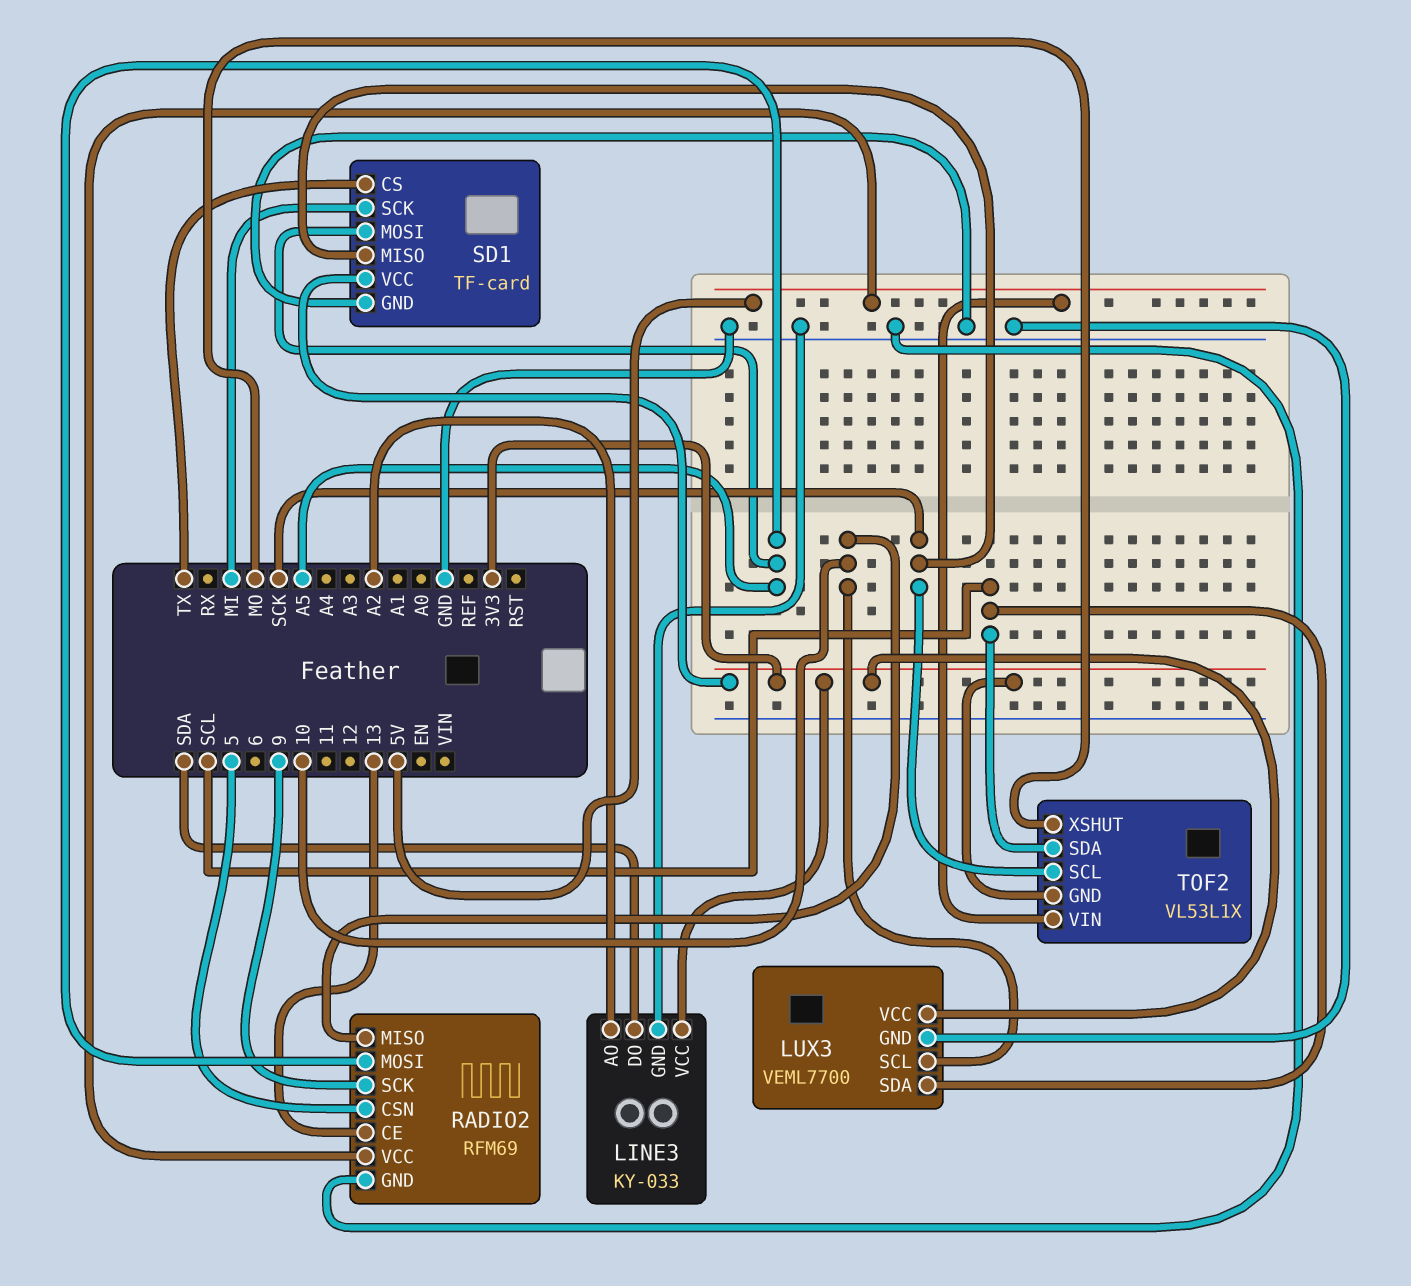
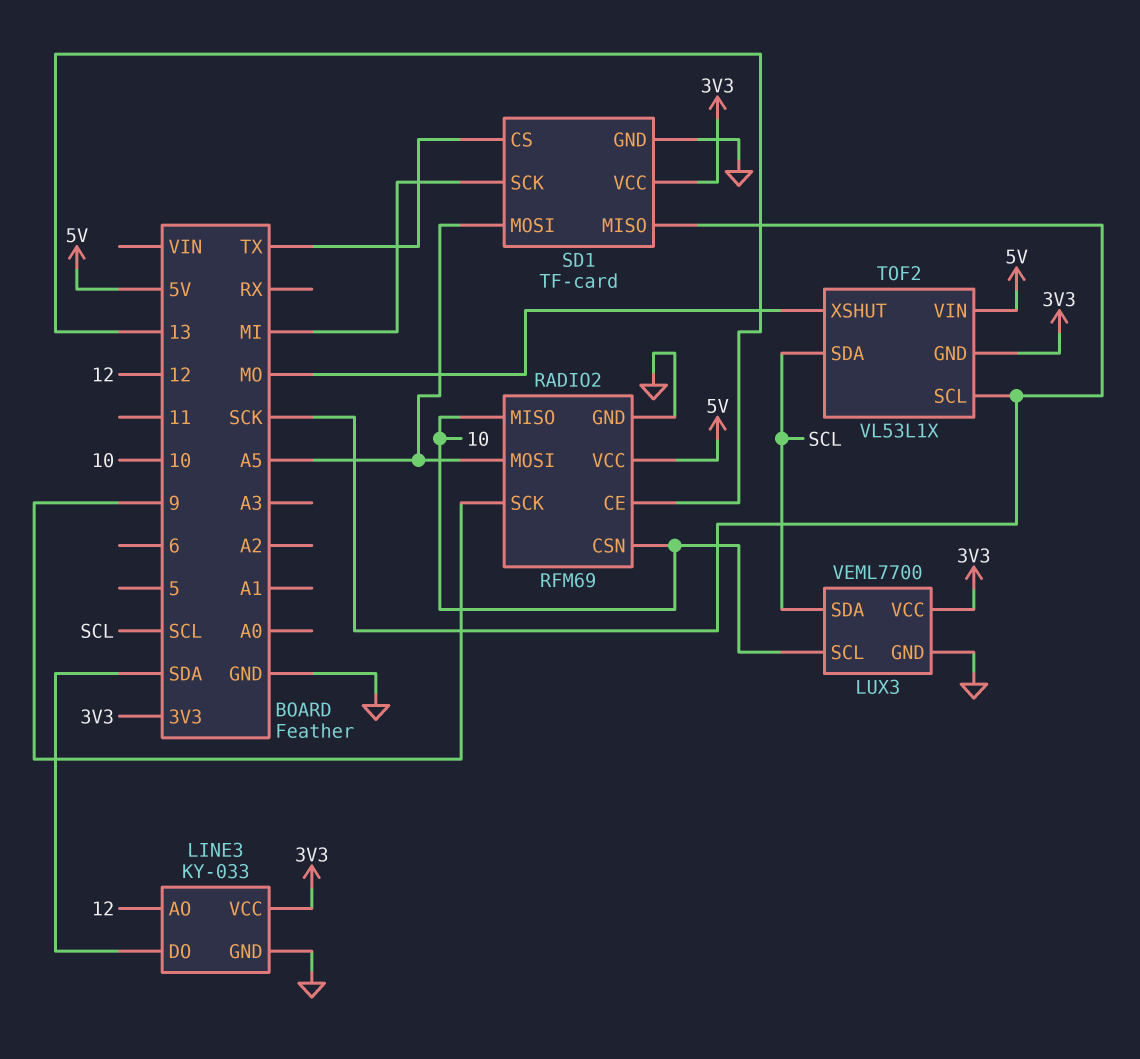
LINE3 pin AO: A2 -> 12
RADIO2 pin CSN: 5 -> 10

